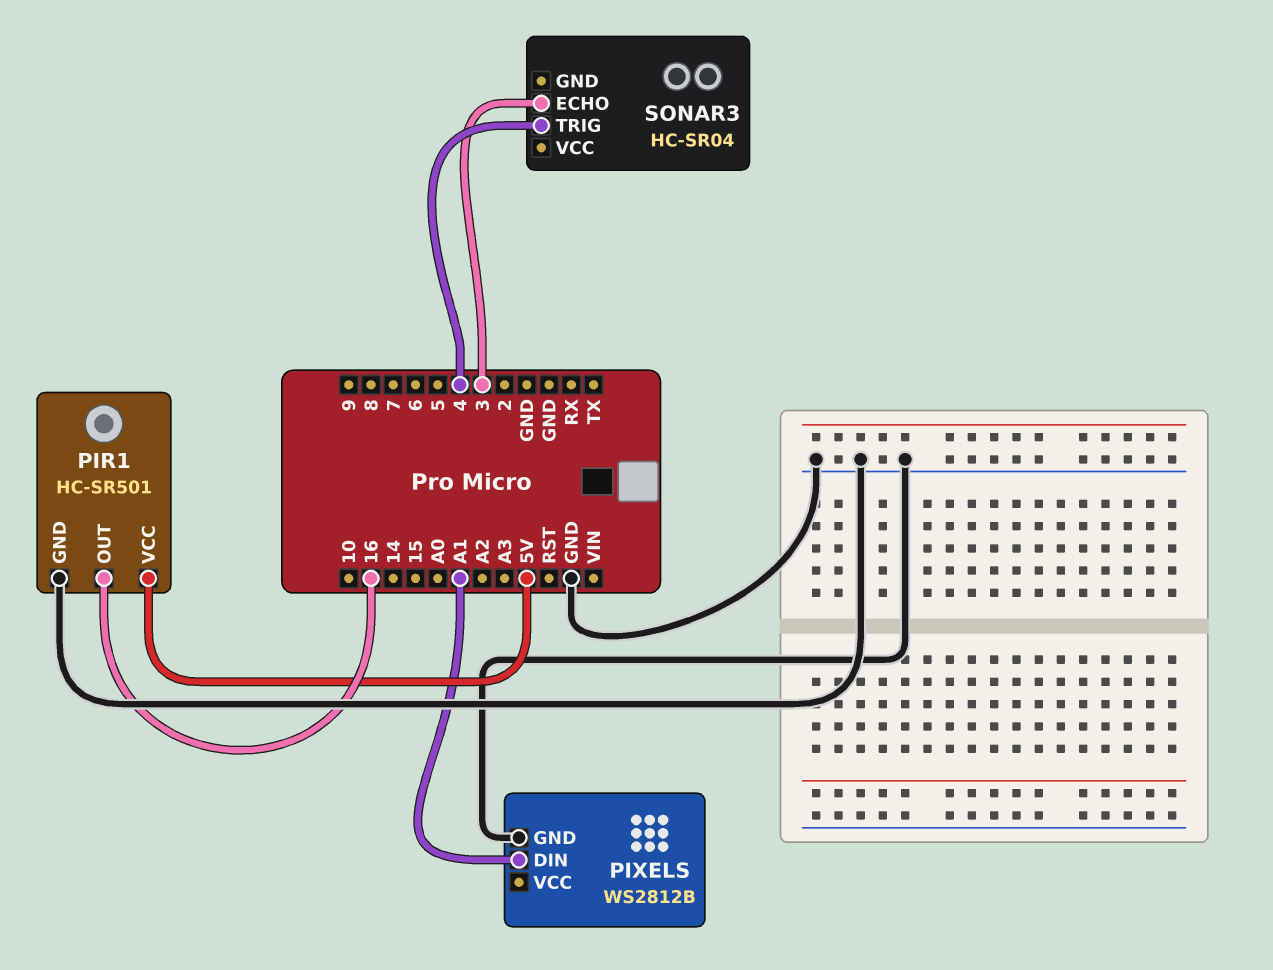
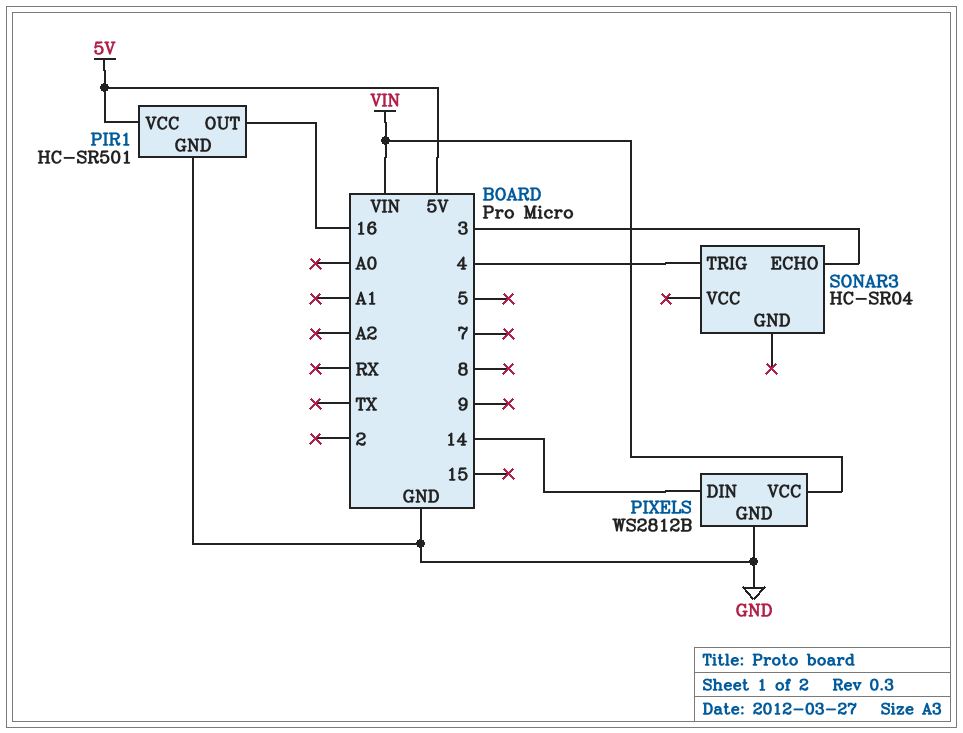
PIXELS pin DIN: A1 -> 14
PIXELS pin VCC: none -> VIN

